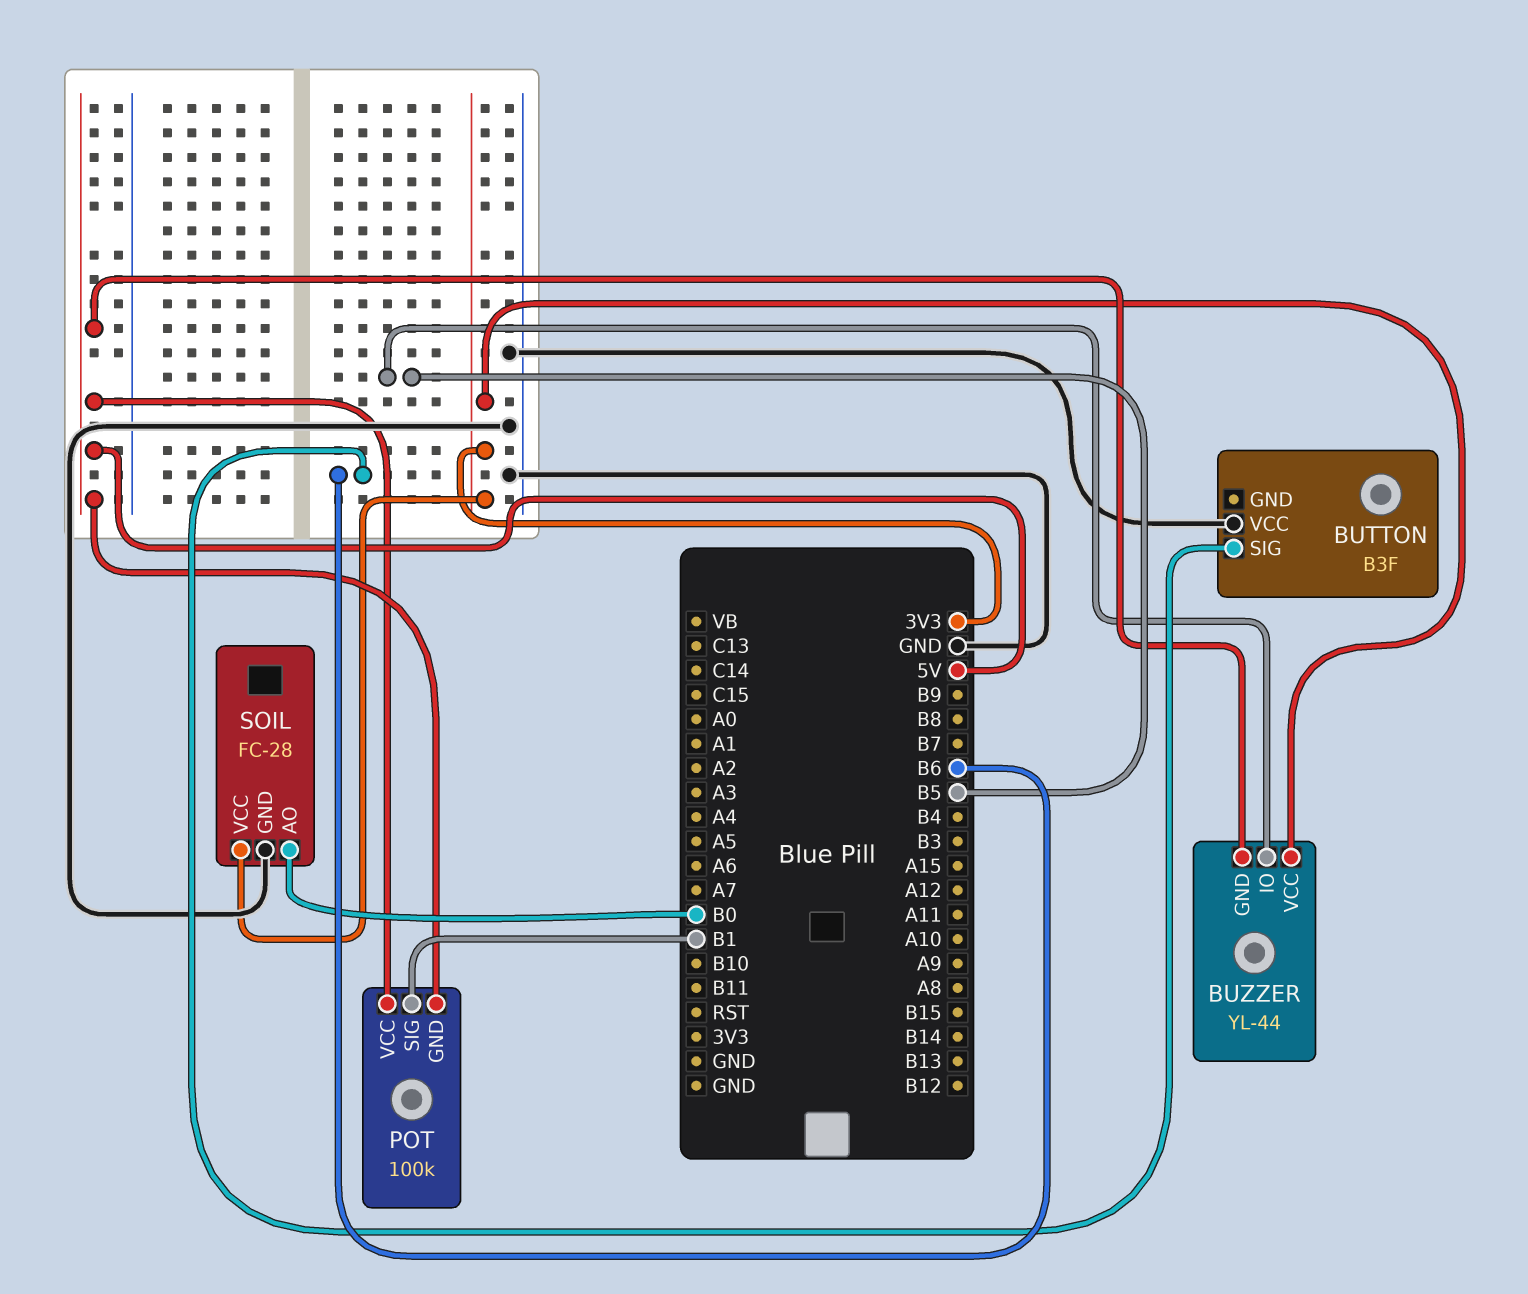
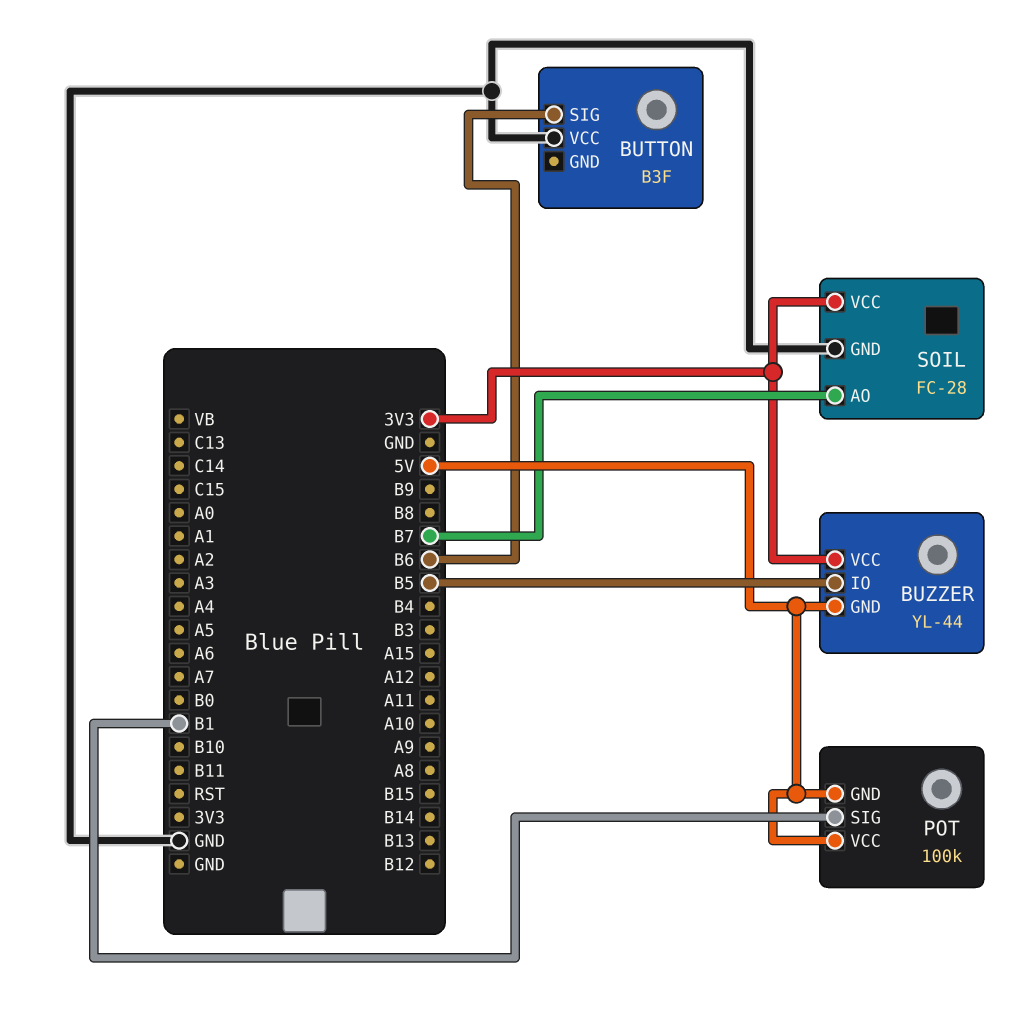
SOIL pin AO: B0 -> B7

